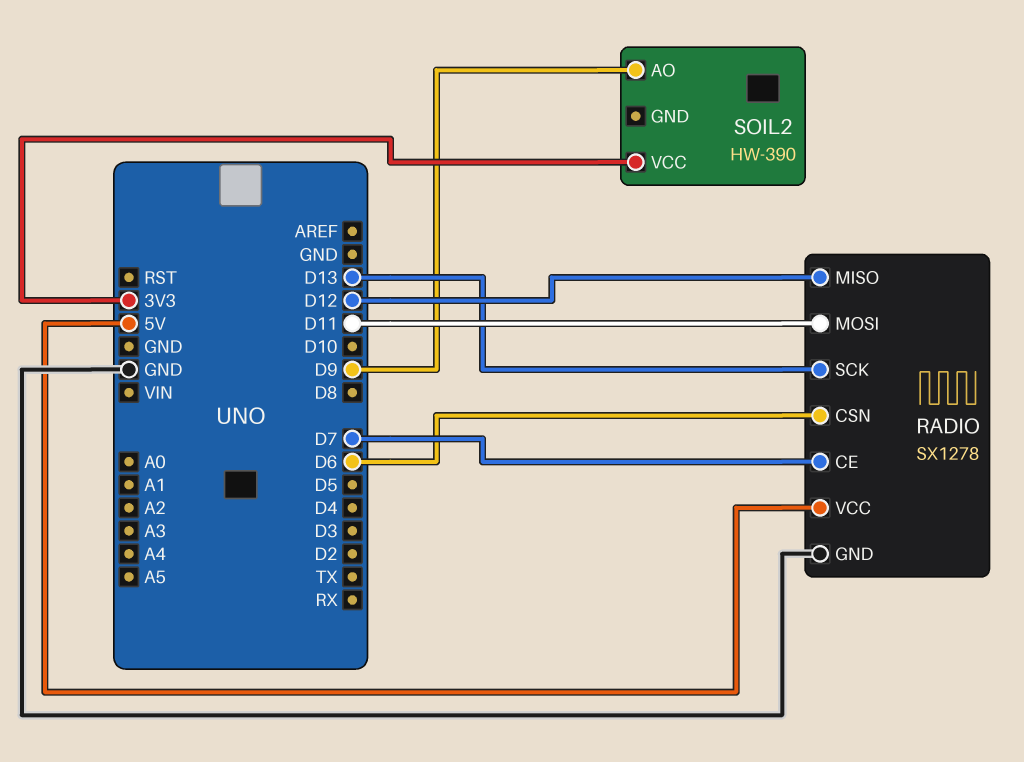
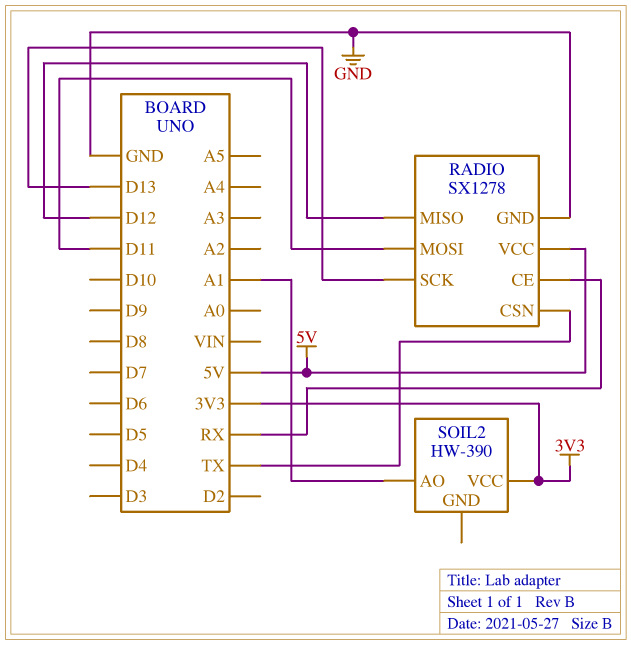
RADIO pin CE: D7 -> RX
RADIO pin CSN: D6 -> TX
SOIL2 pin AO: D9 -> A1

